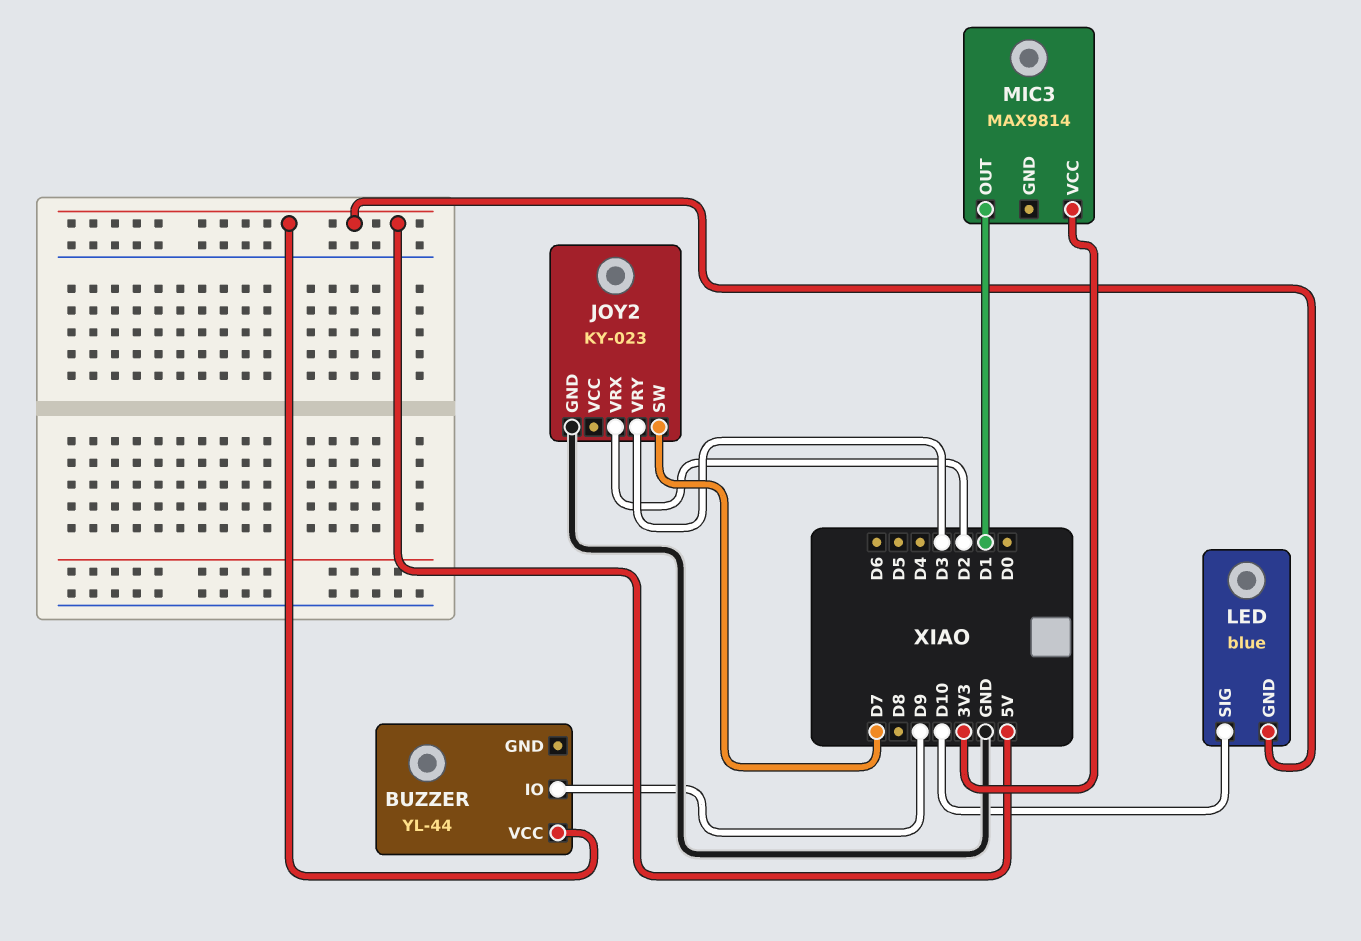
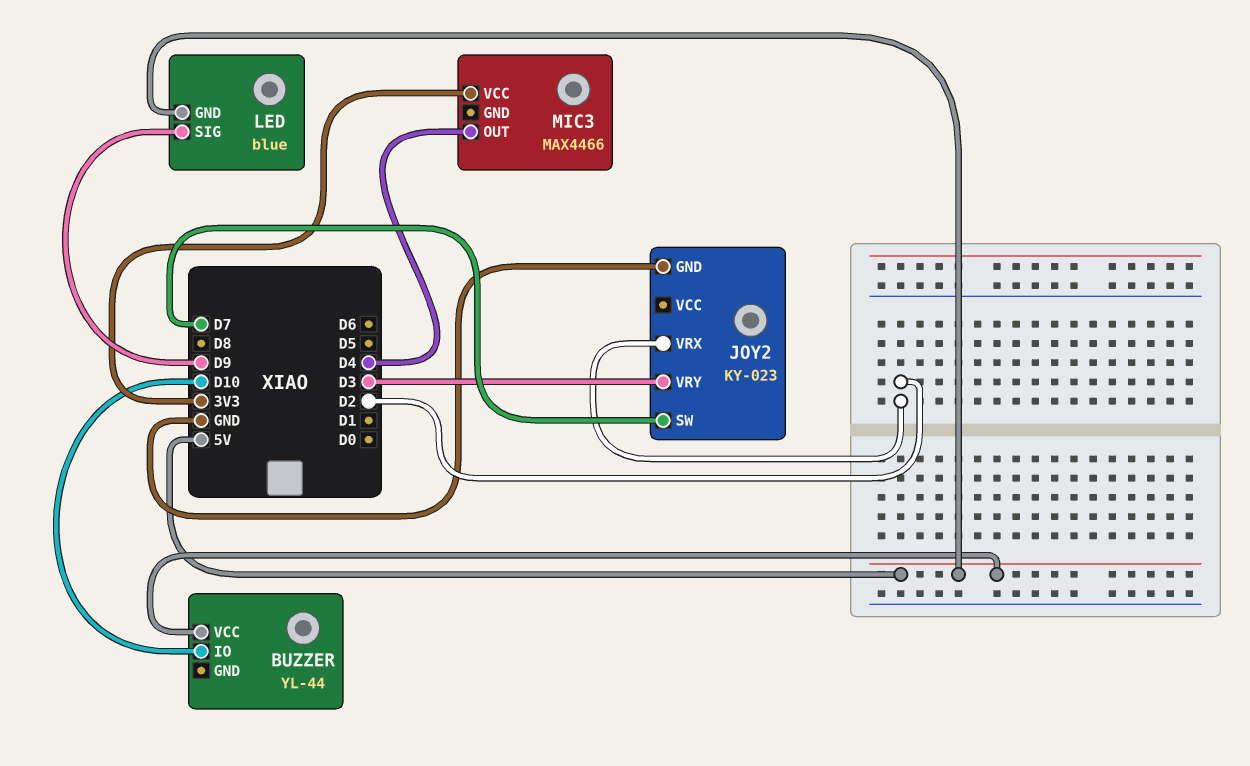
BUZZER pin IO: D9 -> D10
LED pin SIG: D10 -> D9
MIC3: MAX9814 -> MAX4466
MIC3 pin OUT: D1 -> D4

